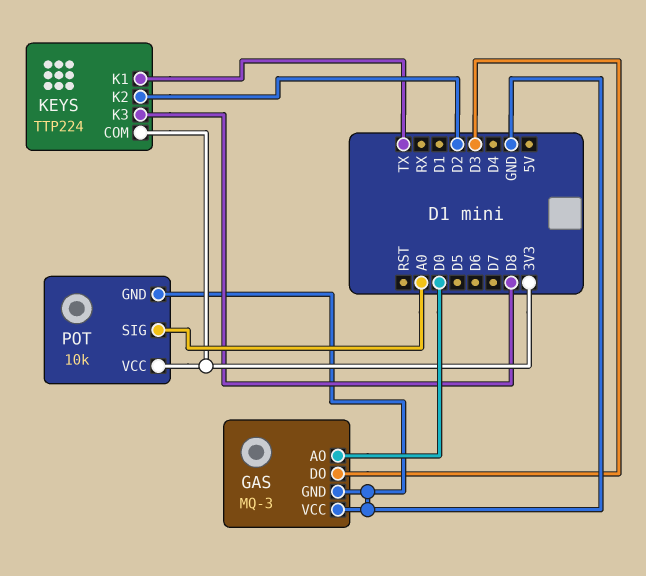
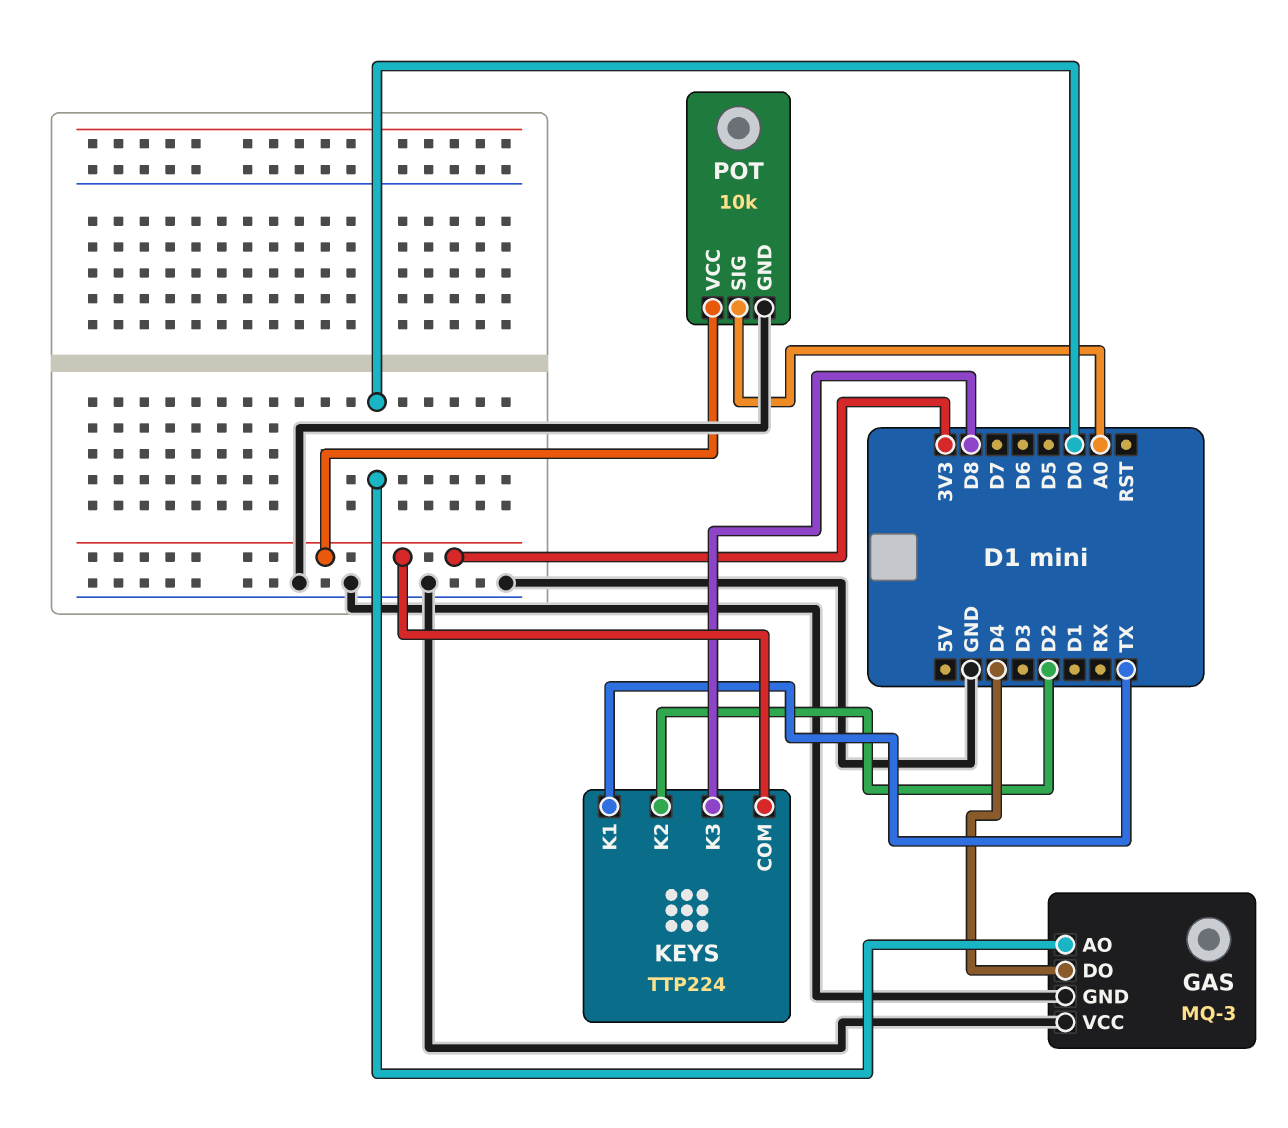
GAS pin DO: D3 -> D4

